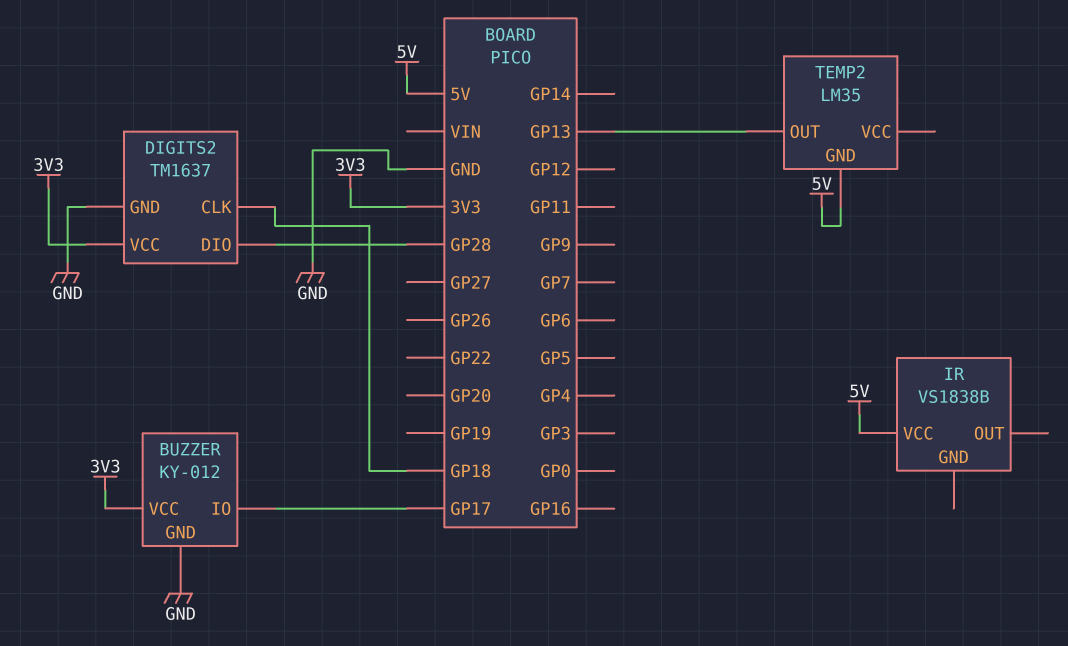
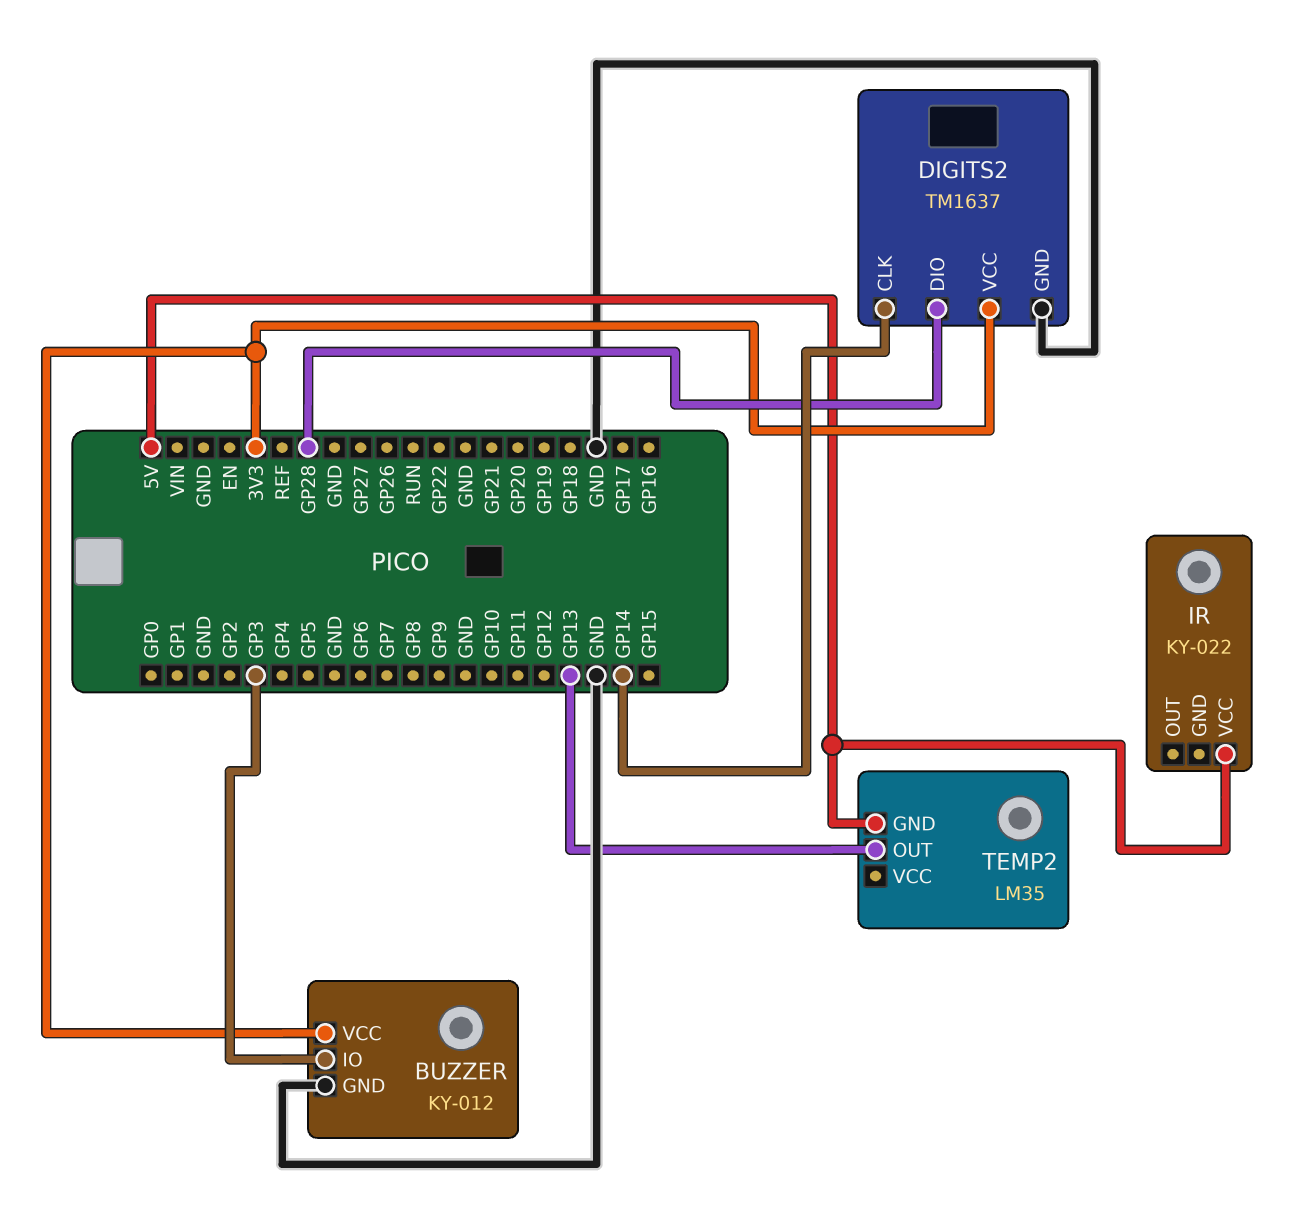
BUZZER pin IO: GP17 -> GP3
DIGITS2 pin CLK: GP18 -> GP14
IR: VS1838B -> KY-022

